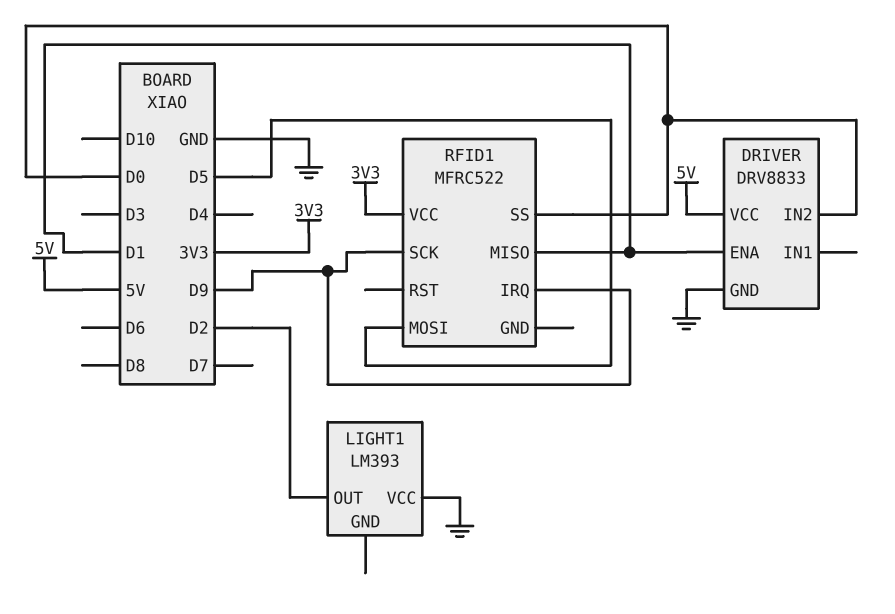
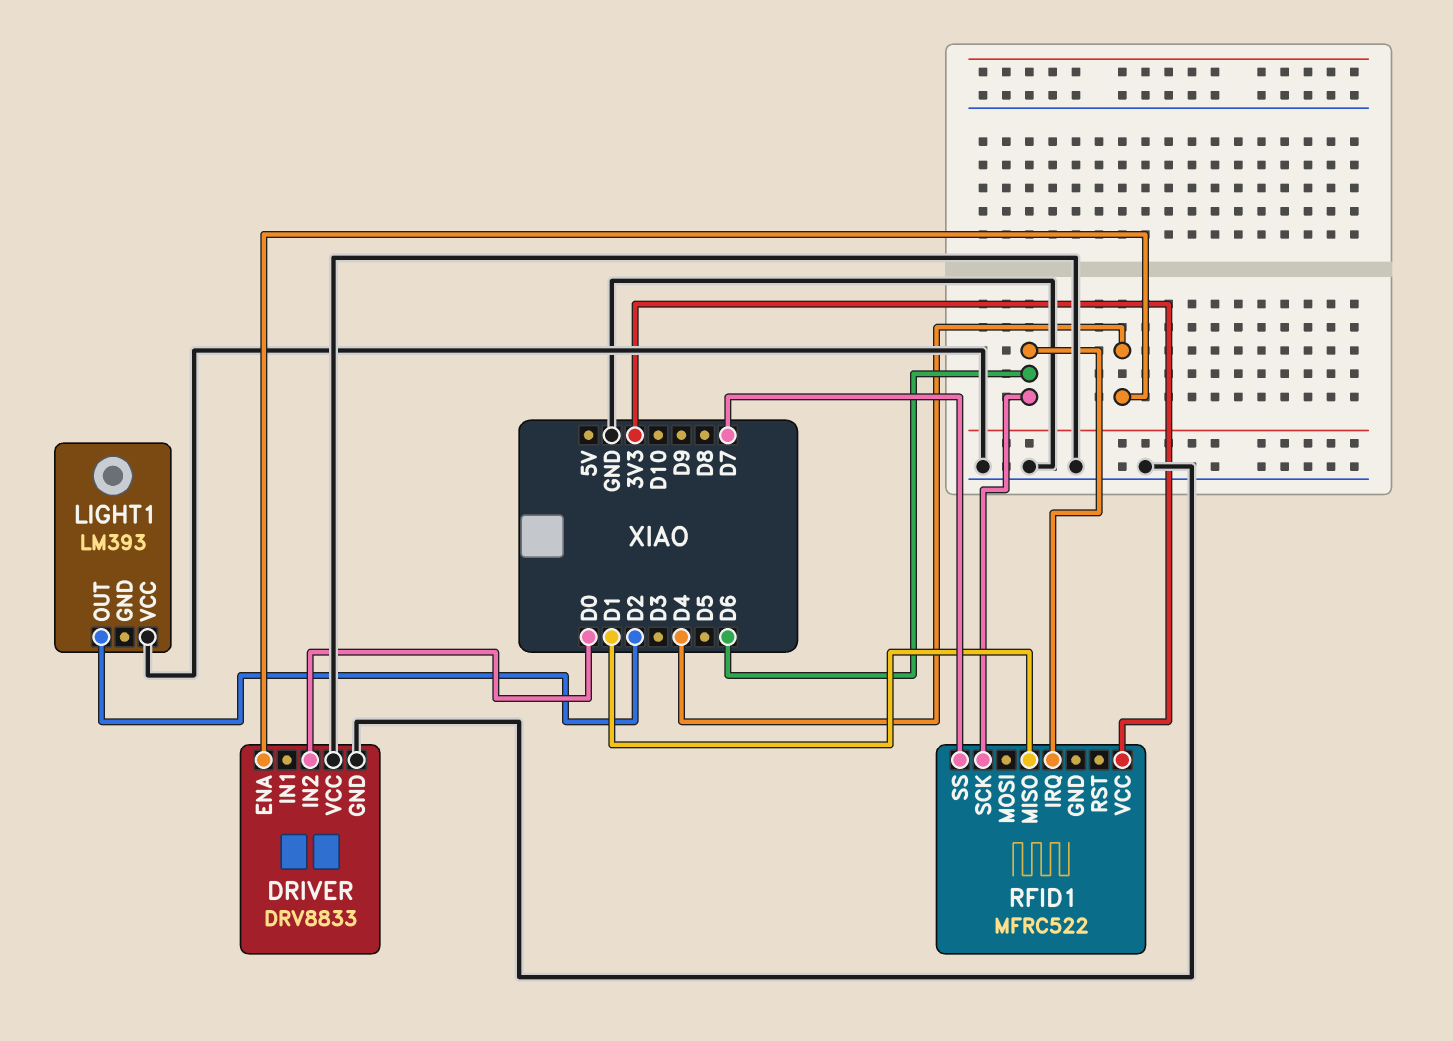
DRIVER pin ENA: D1 -> D4
DRIVER pin VCC: 5V -> GND
RFID1 pin IRQ: D9 -> D6
RFID1 pin MOSI: D5 -> none
RFID1 pin SCK: D9 -> D6
RFID1 pin SS: D0 -> D7

